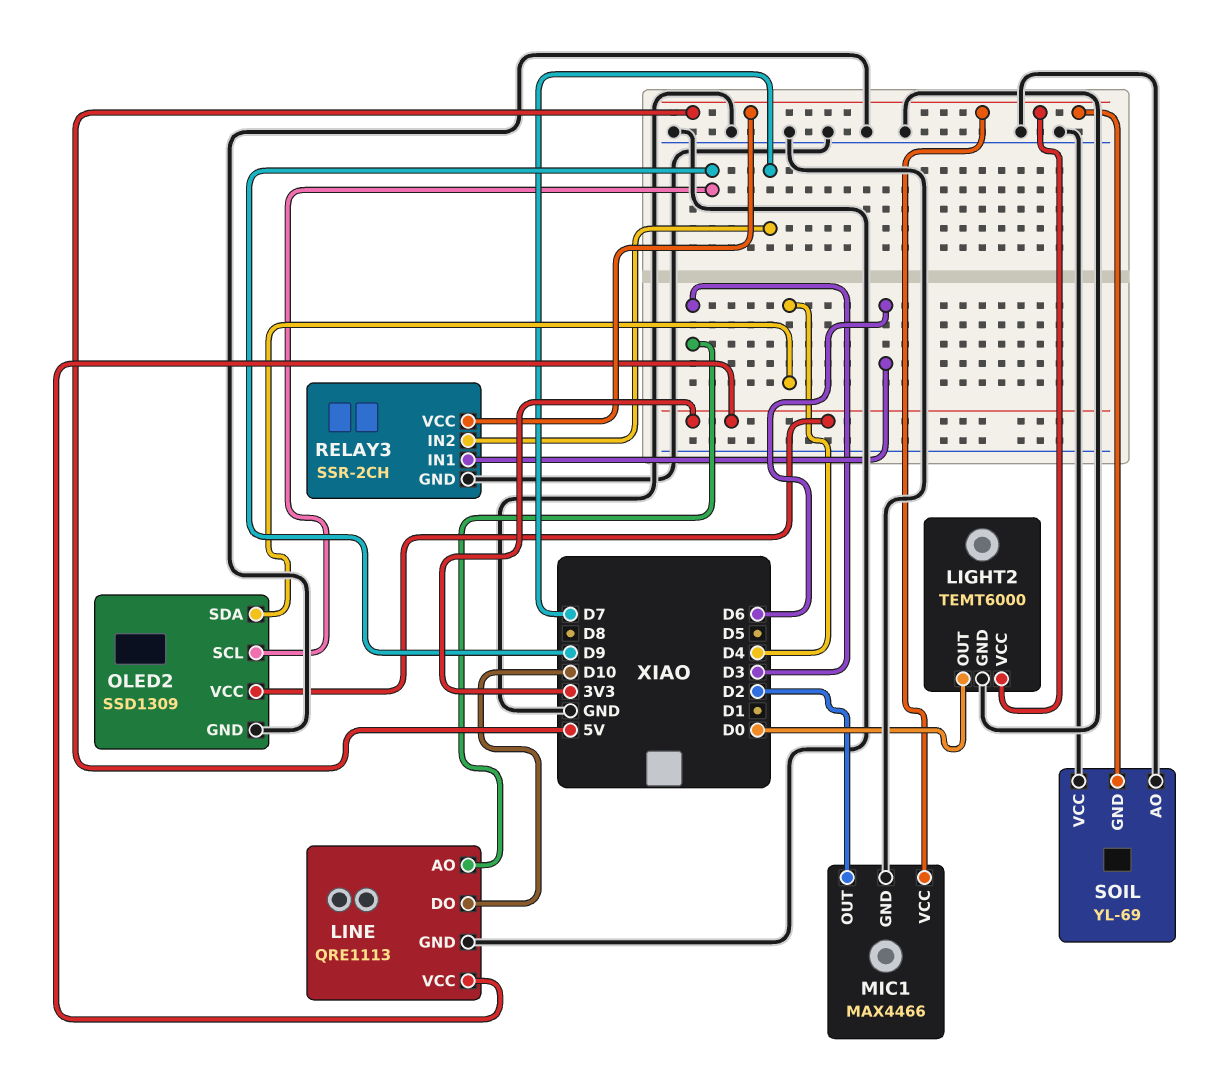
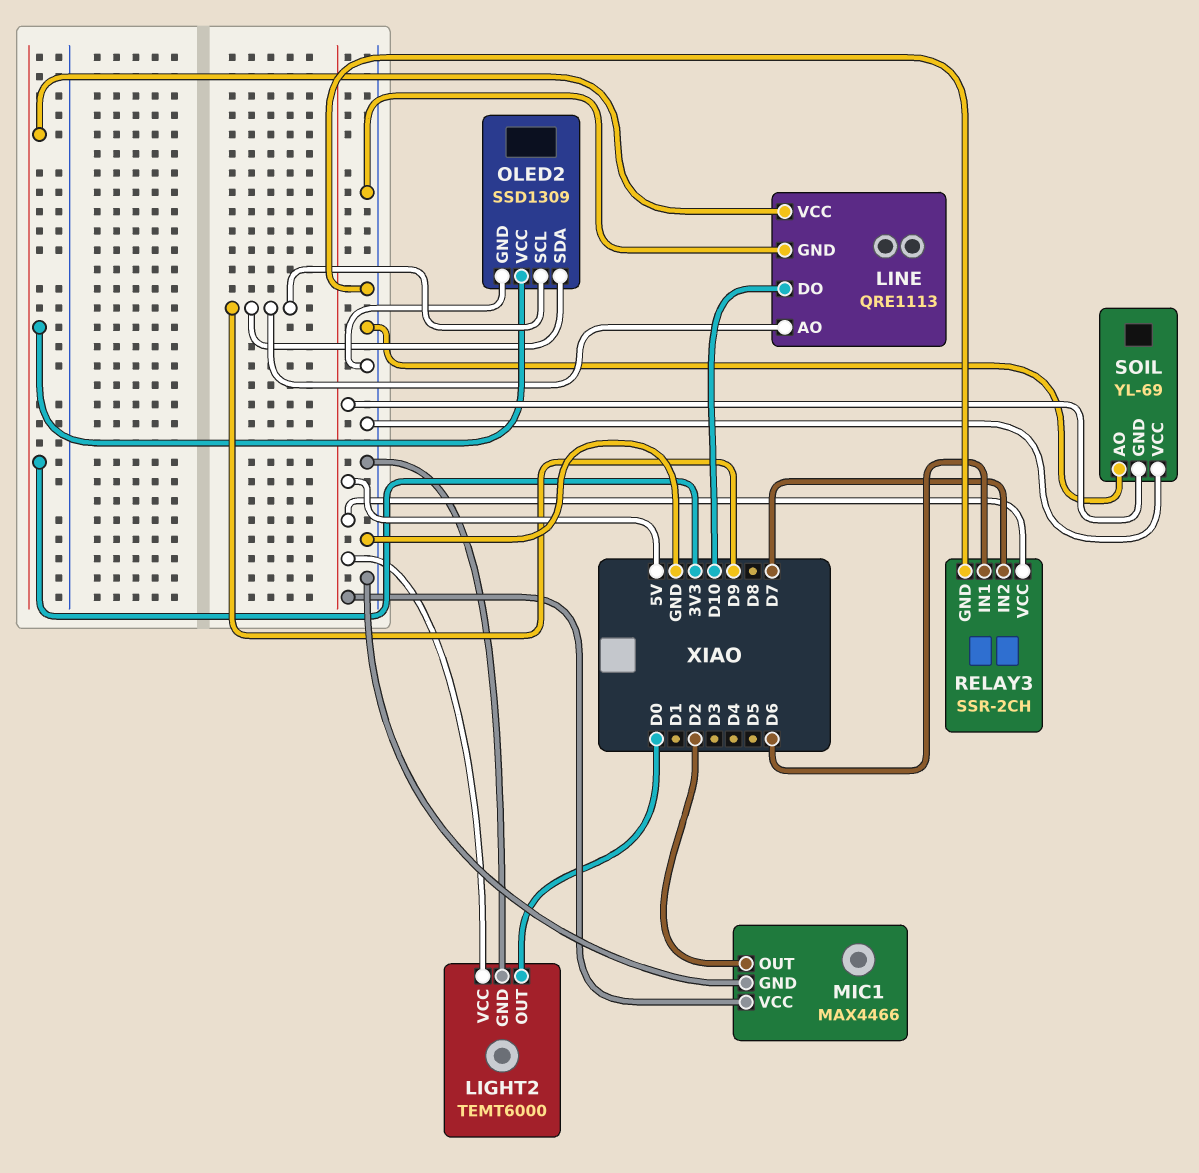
LINE pin AO: D3 -> D9
OLED2 pin SDA: D4 -> D9

